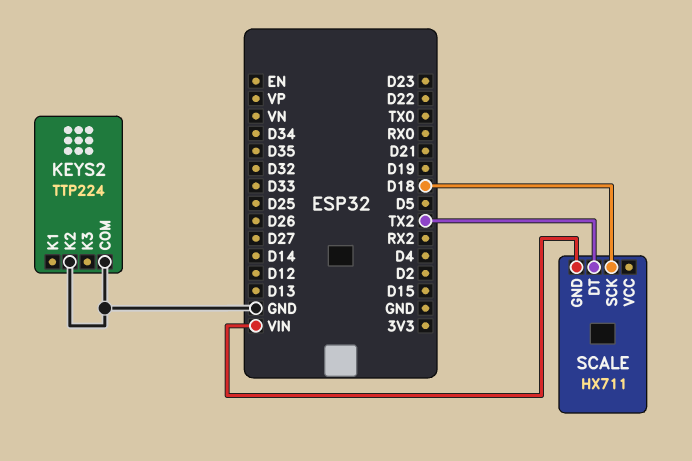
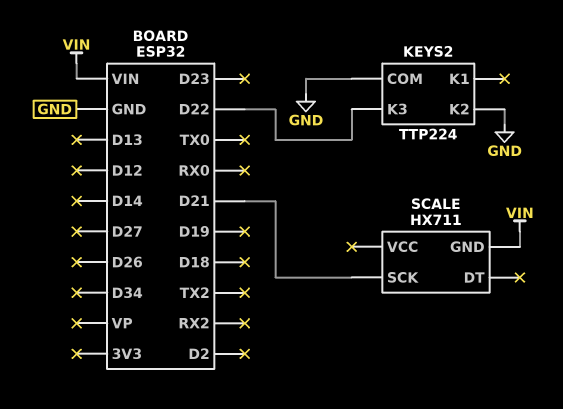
KEYS2 pin K3: none -> D22
SCALE pin DT: TX2 -> none
SCALE pin SCK: D18 -> D21

